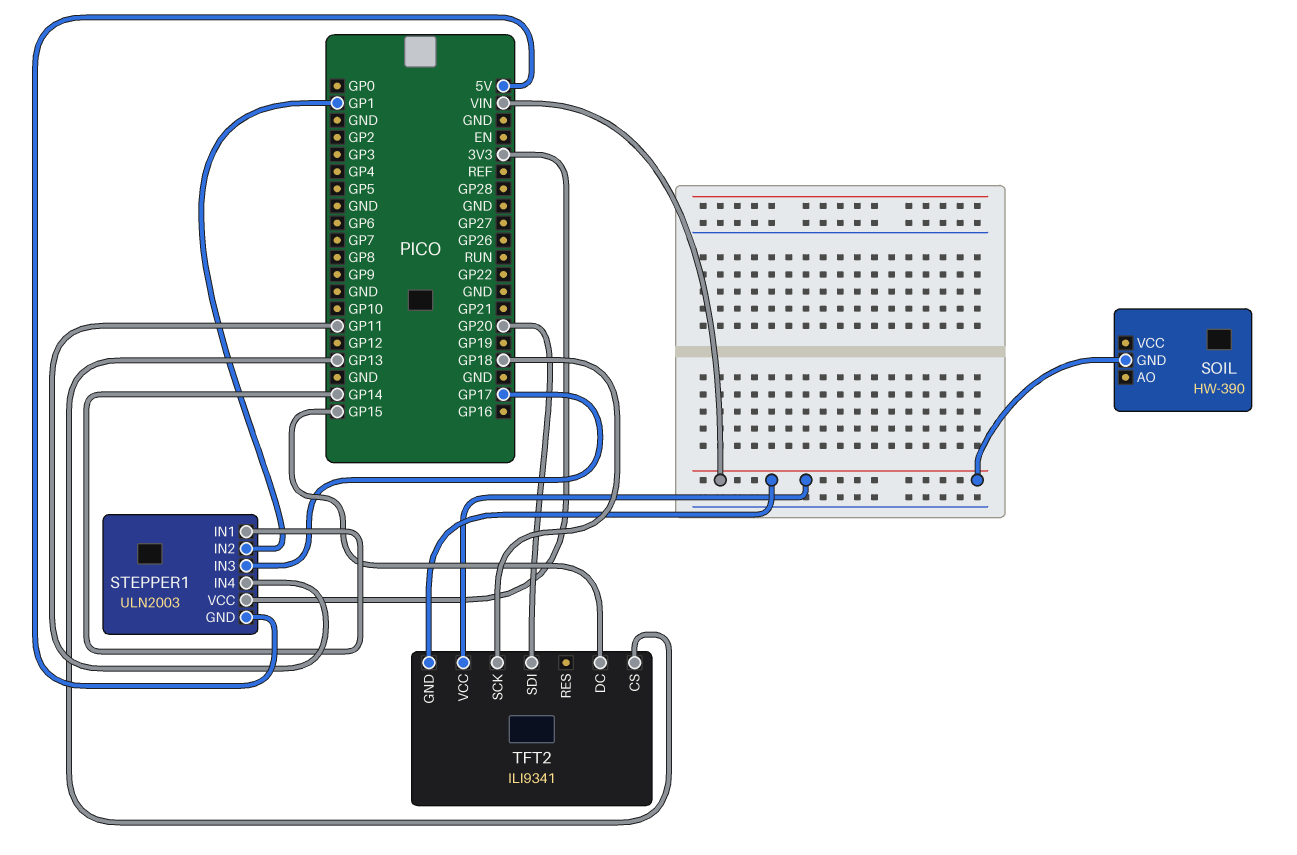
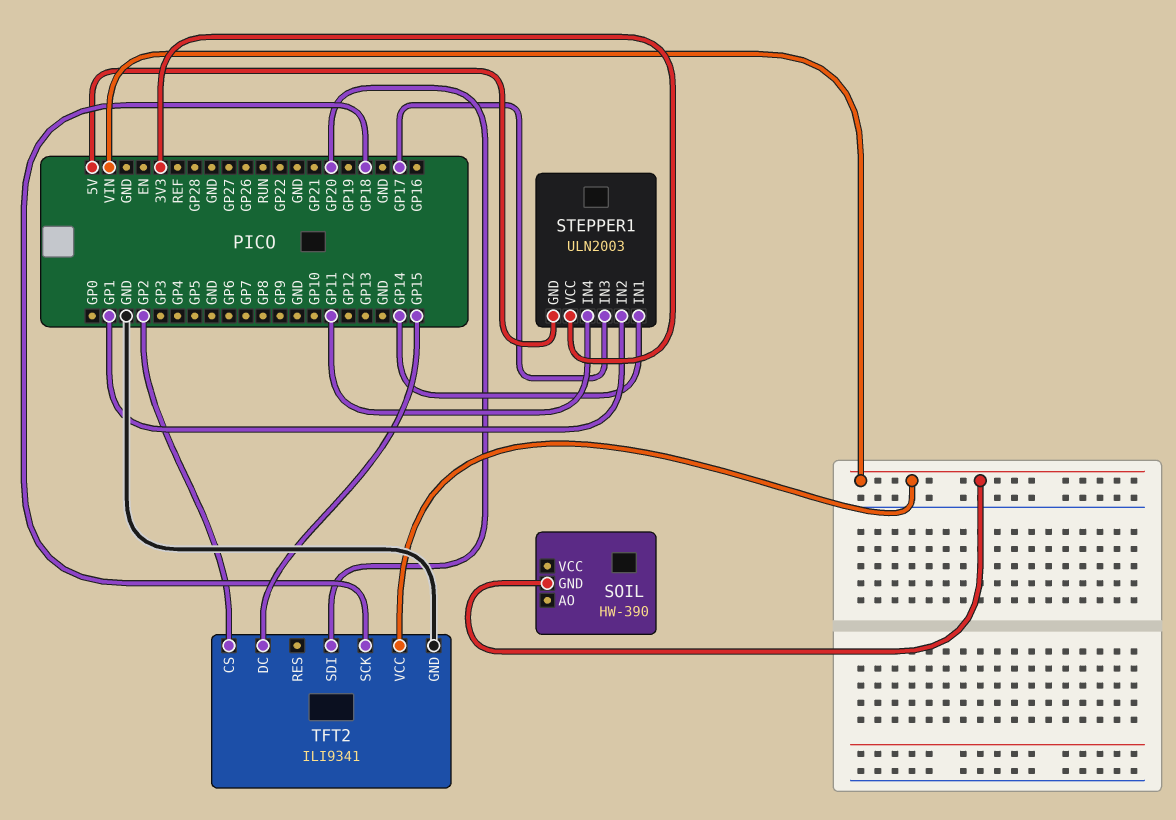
TFT2 pin CS: GP13 -> GP2
TFT2 pin GND: VIN -> GND

